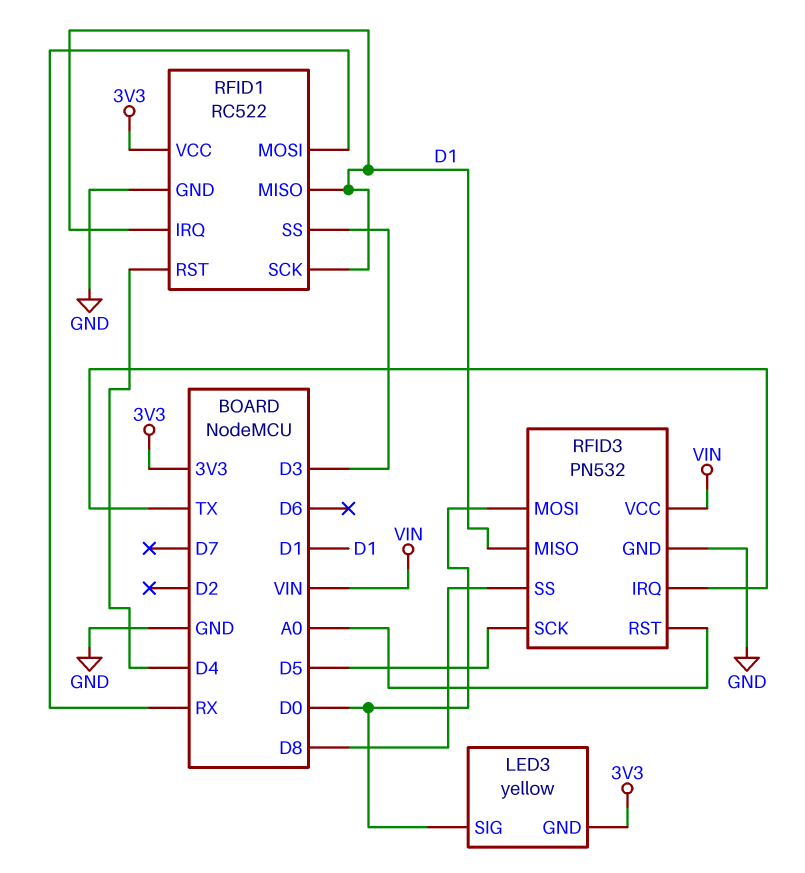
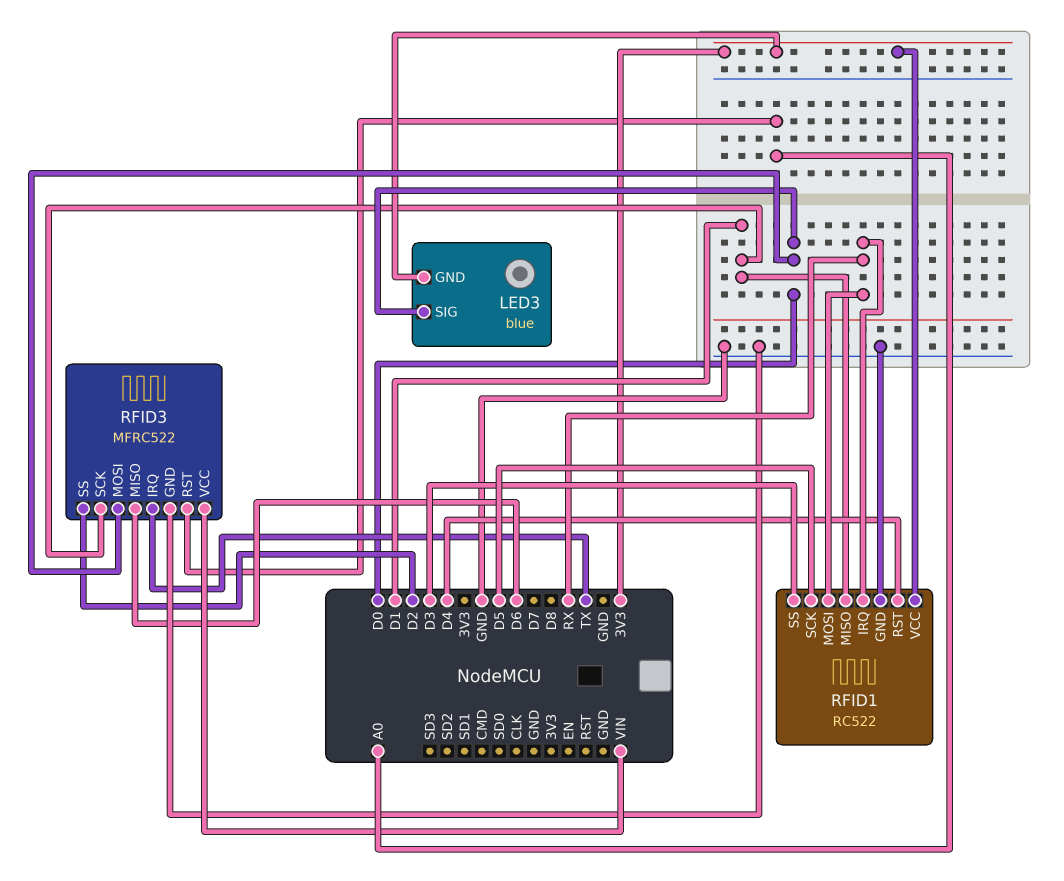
LED3: yellow -> blue
RFID1 pin IRQ: D1 -> RX
RFID1 pin SCK: D1 -> D5
RFID3: PN532 -> MFRC522
RFID3 pin MISO: D1 -> D6
RFID3 pin SCK: D5 -> D1
RFID3 pin SS: D8 -> D2

